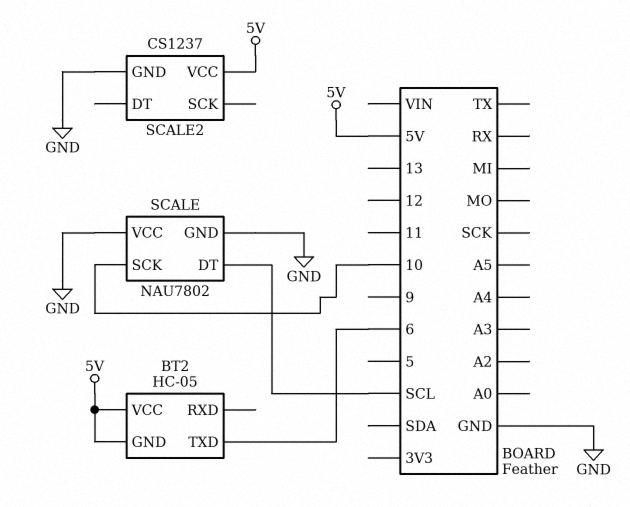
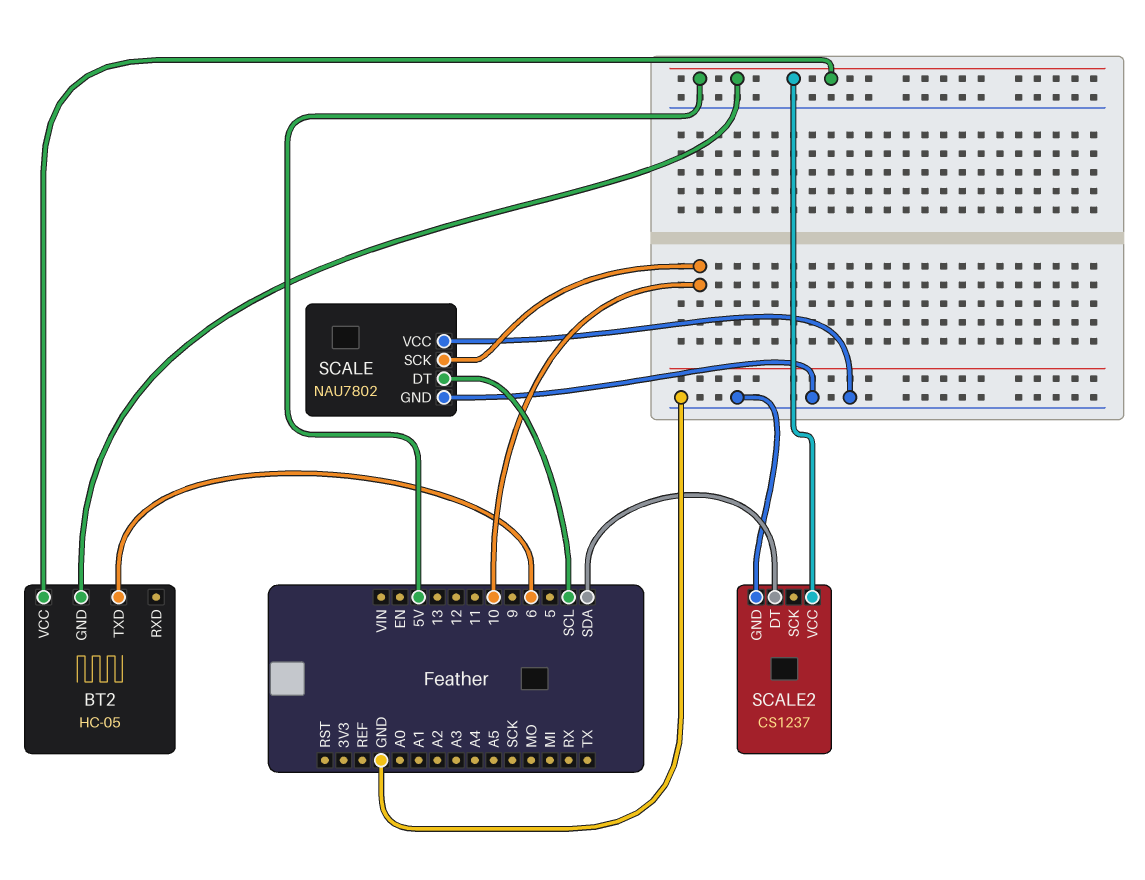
SCALE2 pin DT: none -> SDA

